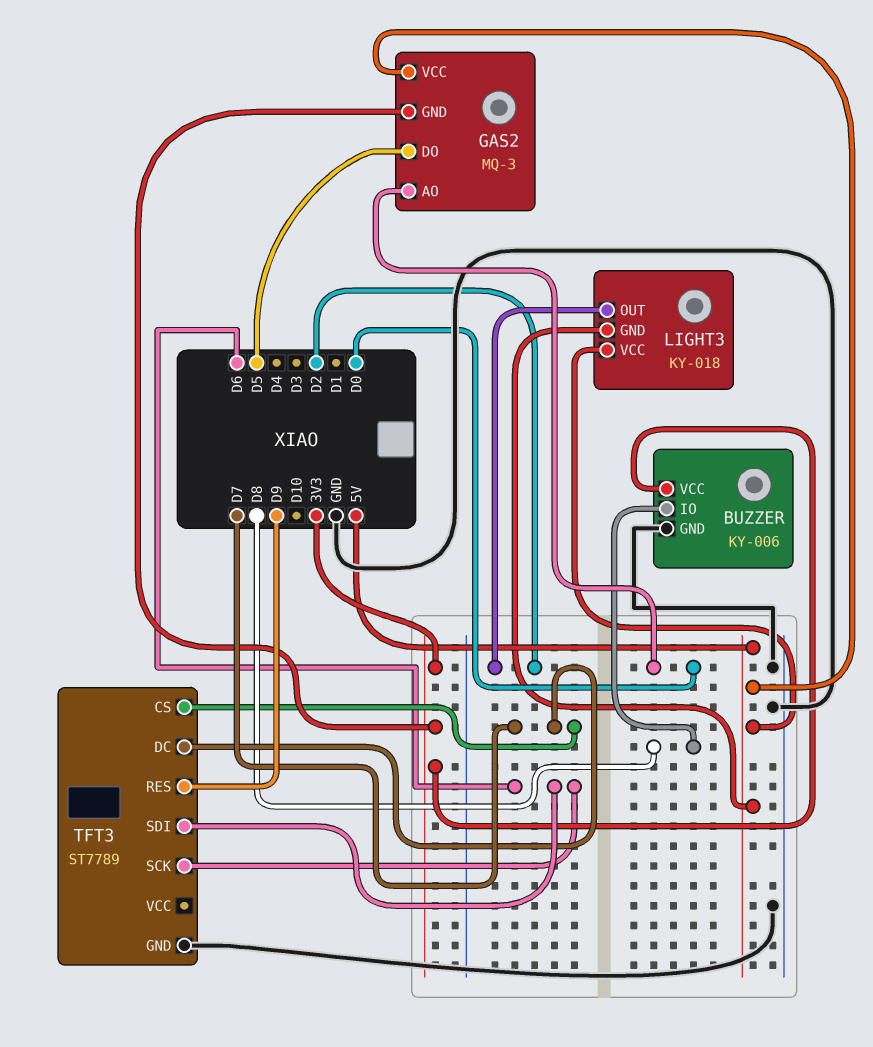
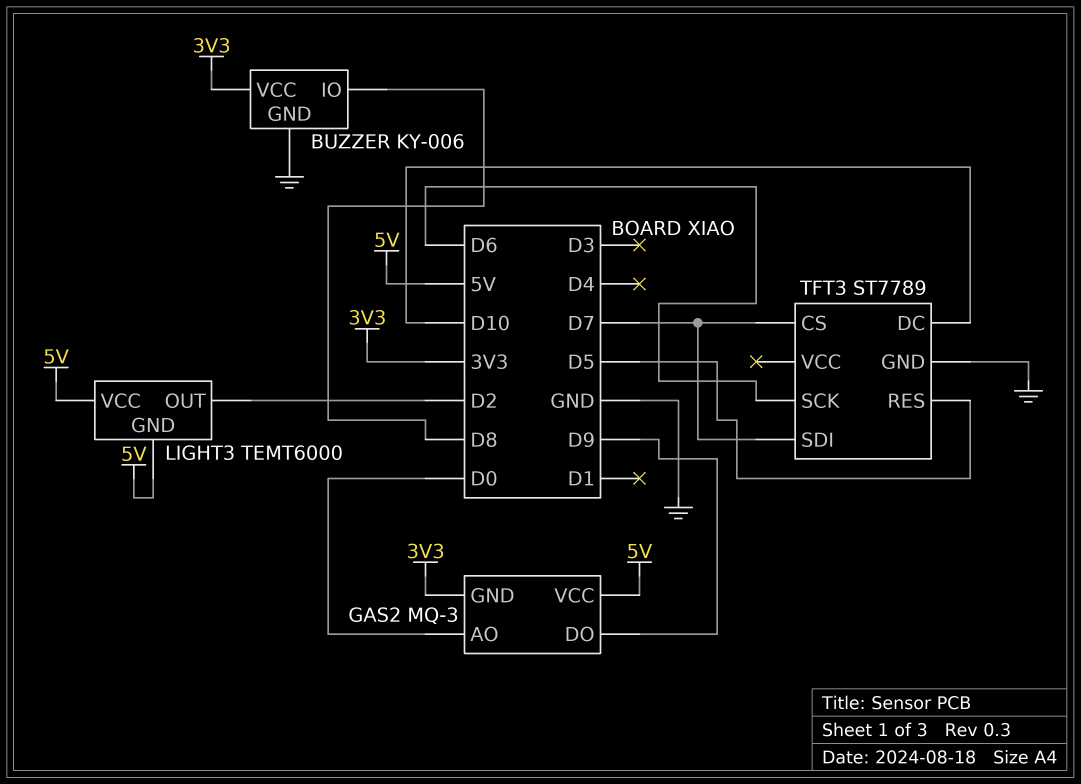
GAS2 pin DO: D5 -> D9
LIGHT3: KY-018 -> TEMT6000
TFT3 pin DC: D7 -> D10
TFT3 pin RES: D9 -> D5
TFT3 pin SDI: D6 -> D7

